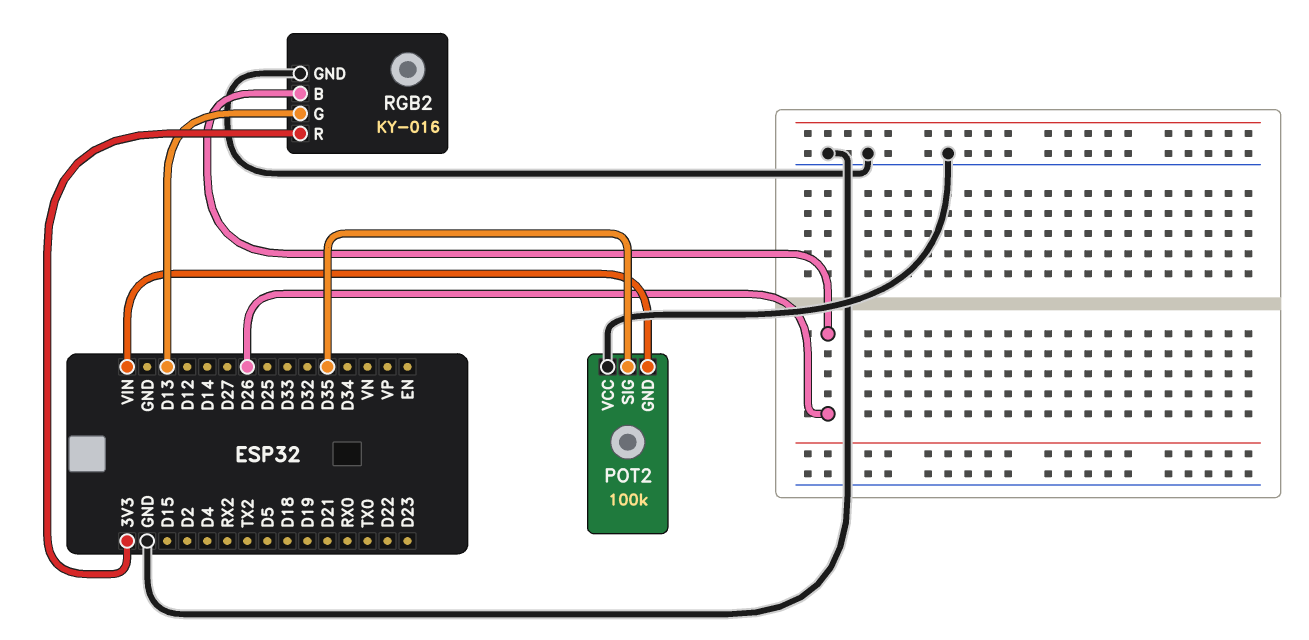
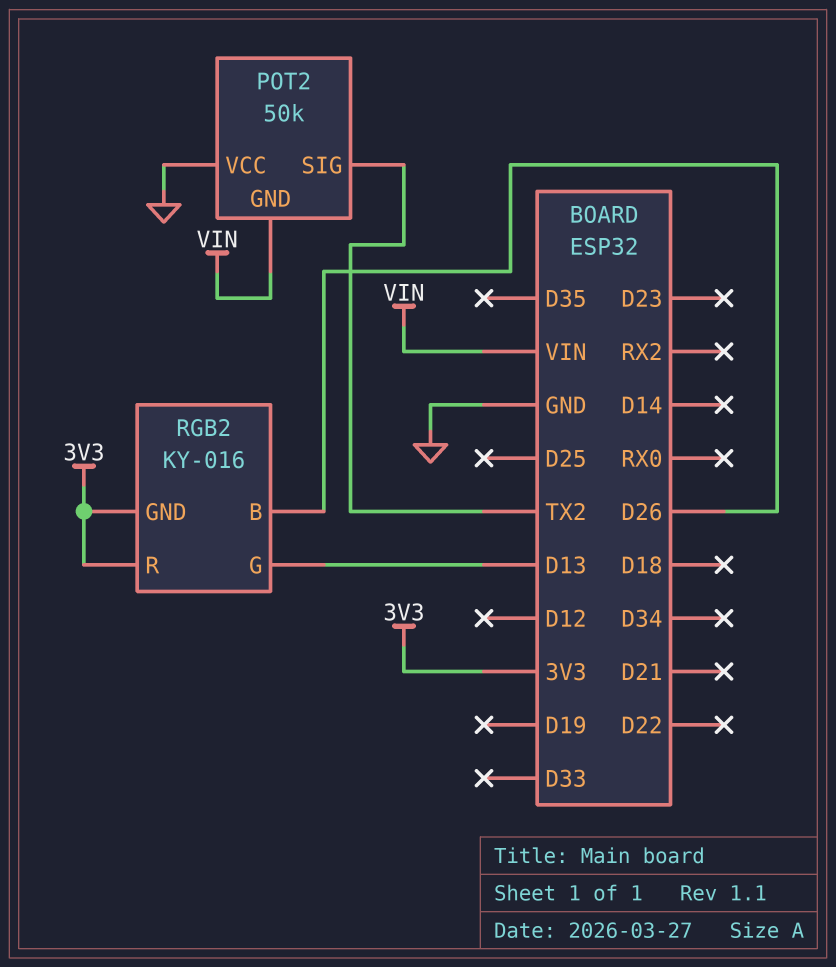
POT2: 100k -> 50k
POT2 pin SIG: D35 -> TX2
RGB2 pin GND: GND -> 3V3

